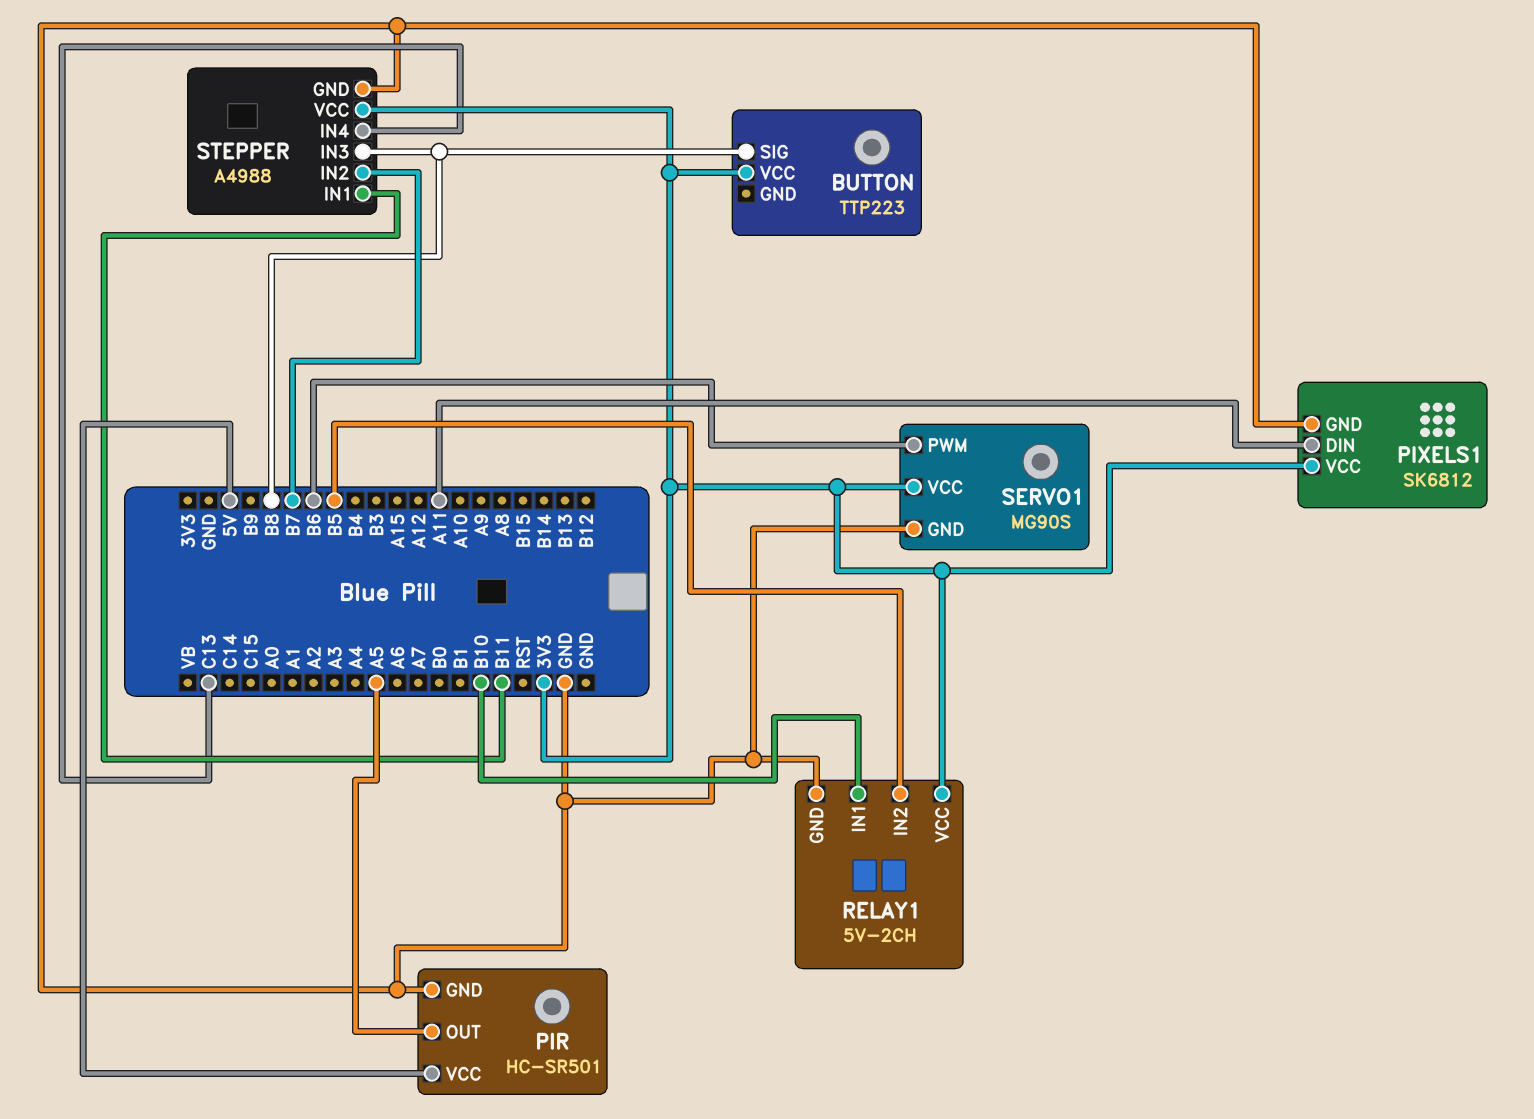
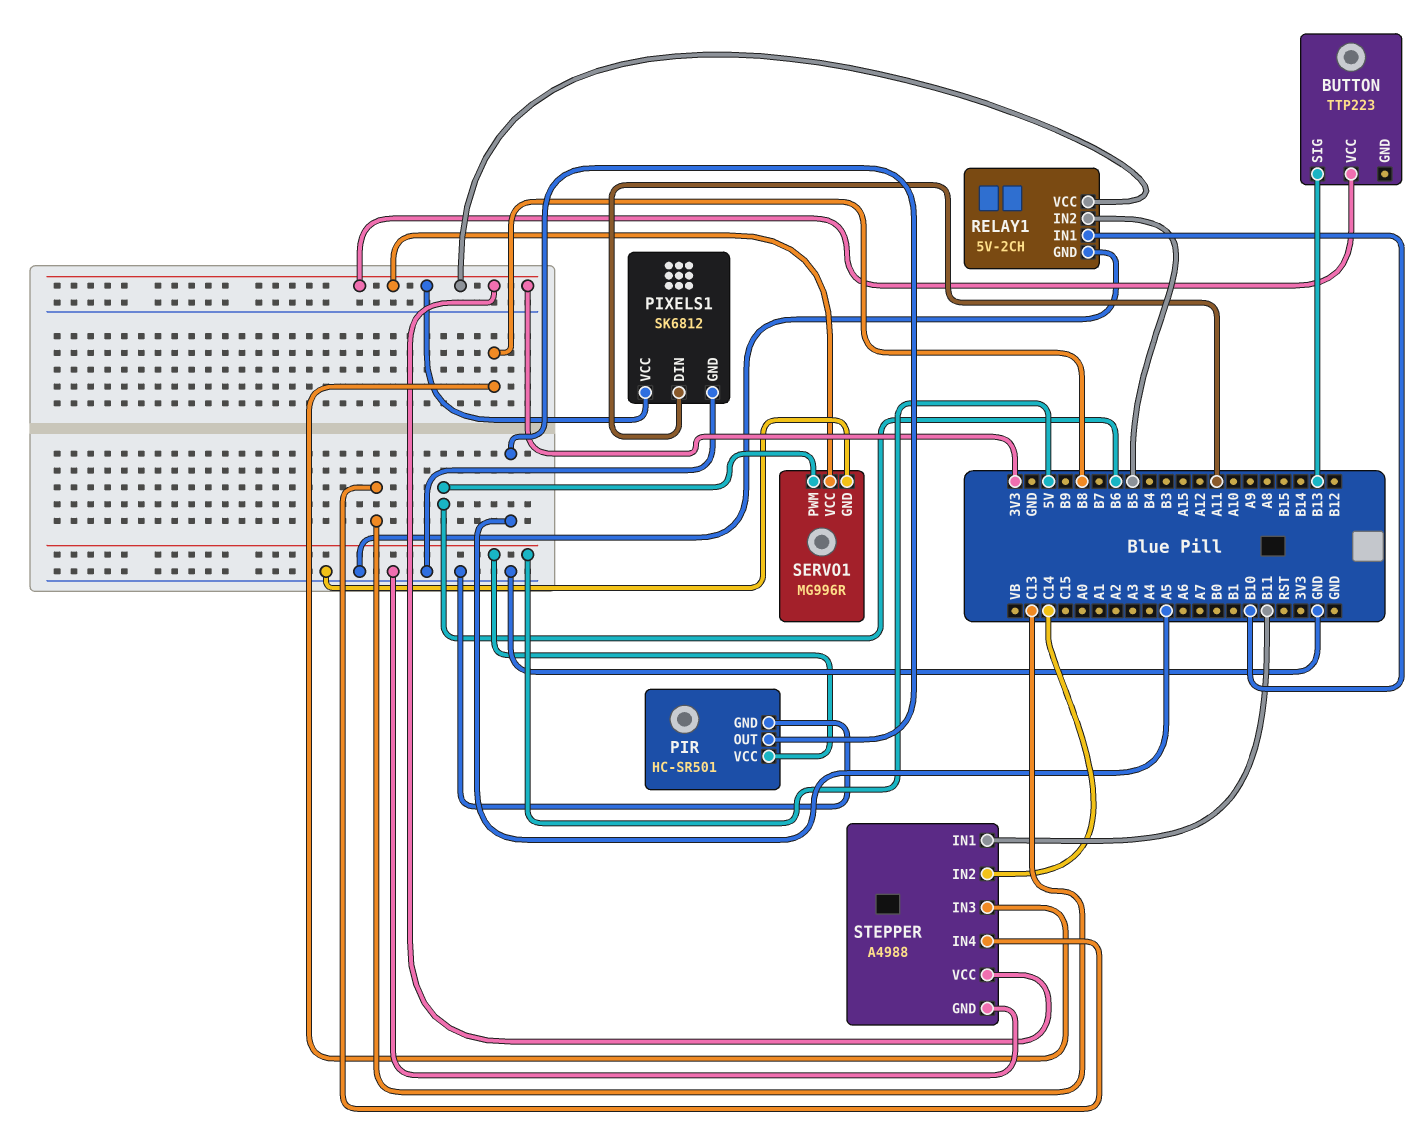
BUTTON pin SIG: B8 -> B13
SERVO1: MG90S -> MG996R
STEPPER pin IN2: B7 -> C14

